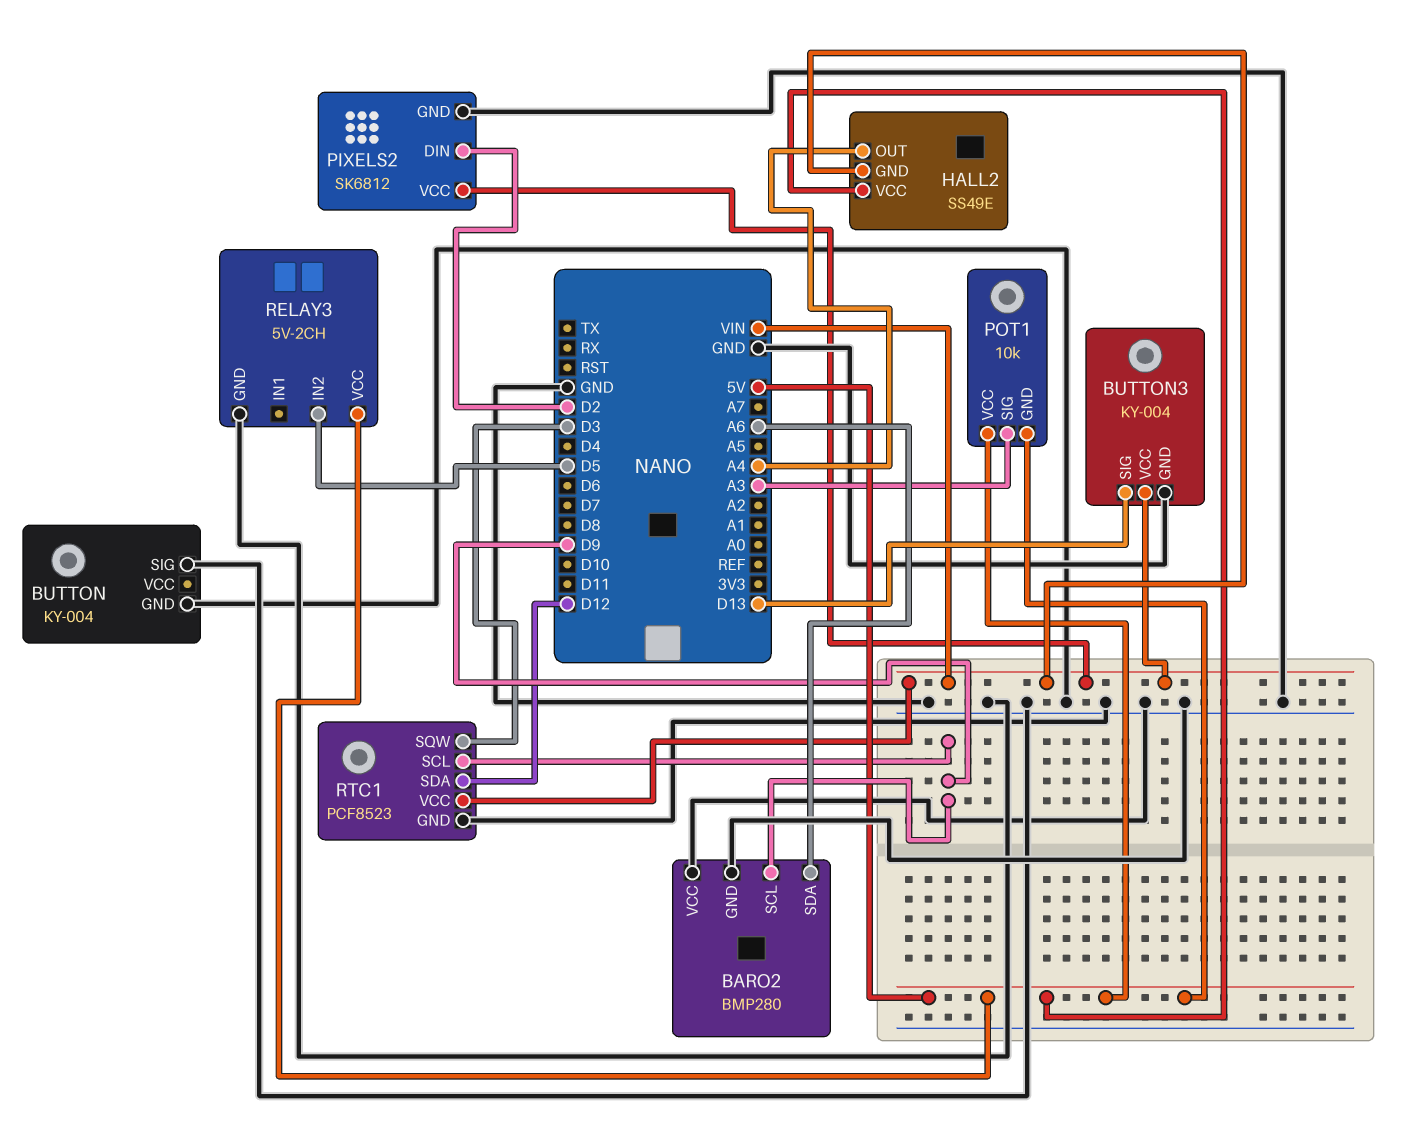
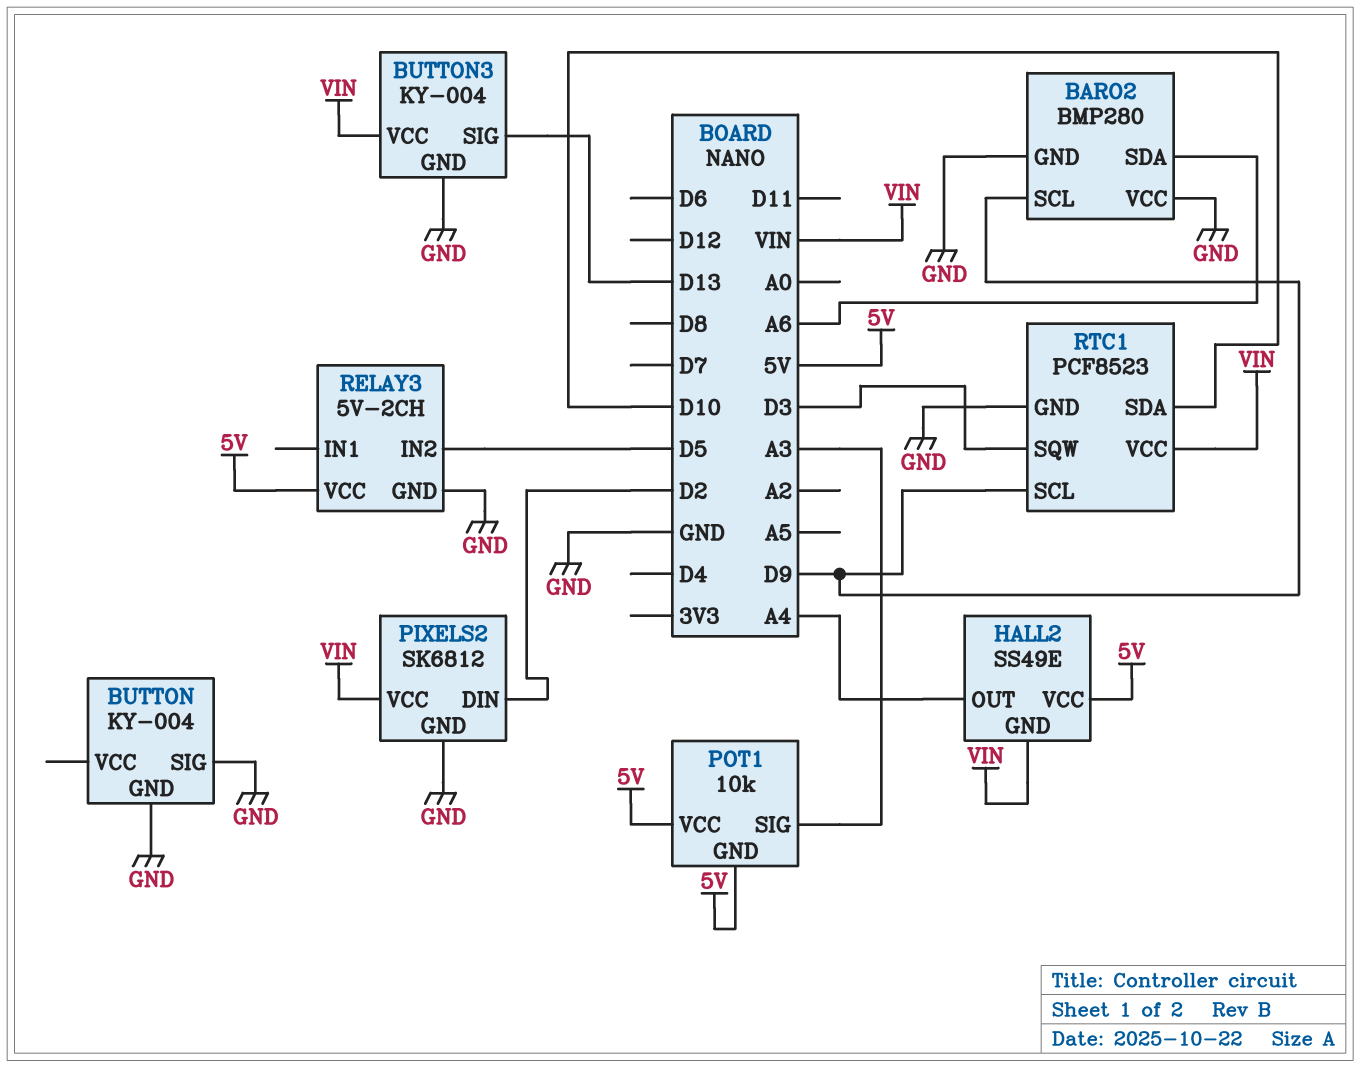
RTC1 pin SDA: D12 -> D10

